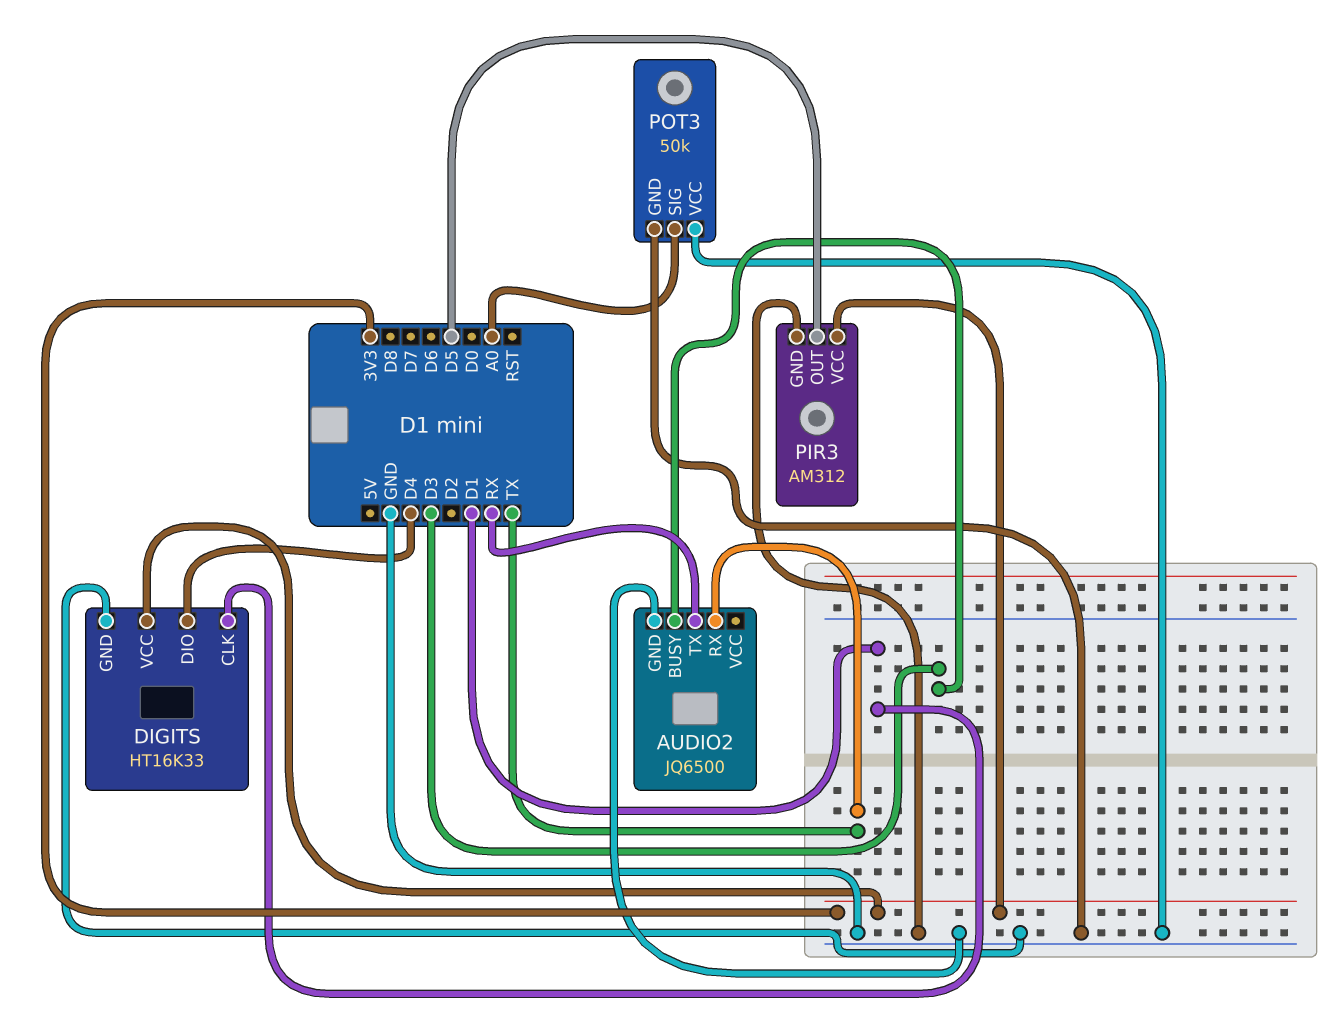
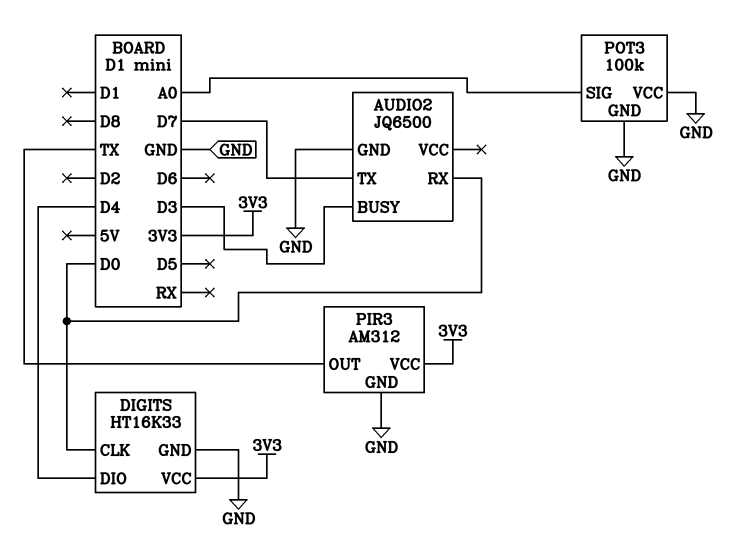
AUDIO2 pin RX: TX -> D0
AUDIO2 pin TX: RX -> D7
DIGITS pin CLK: D1 -> D0
PIR3 pin OUT: D5 -> TX
POT3: 50k -> 100k

